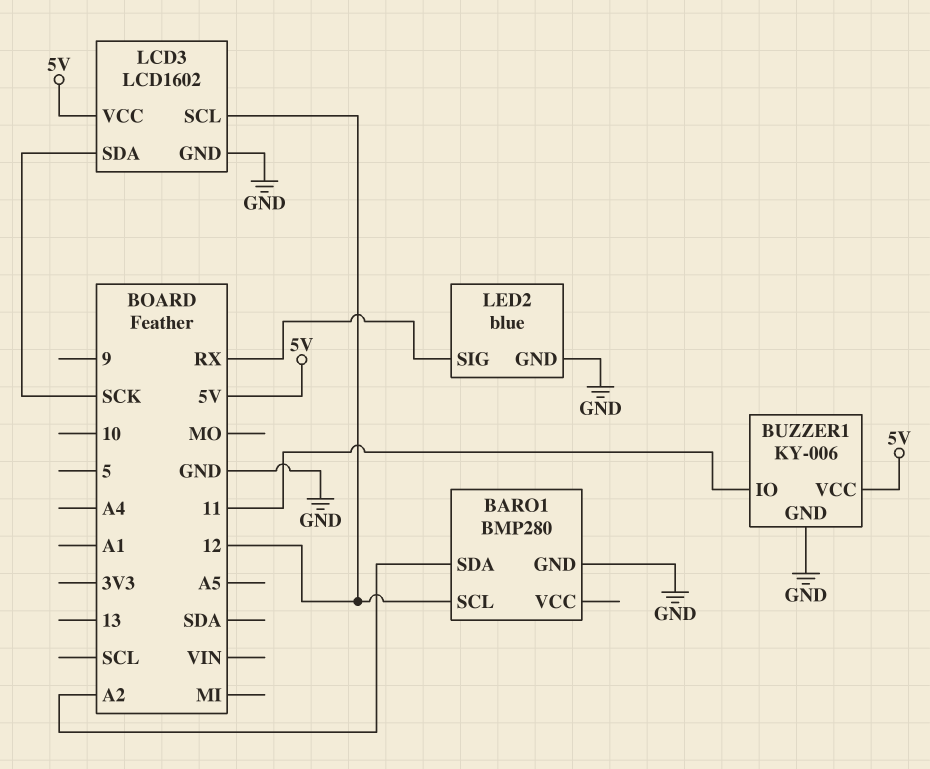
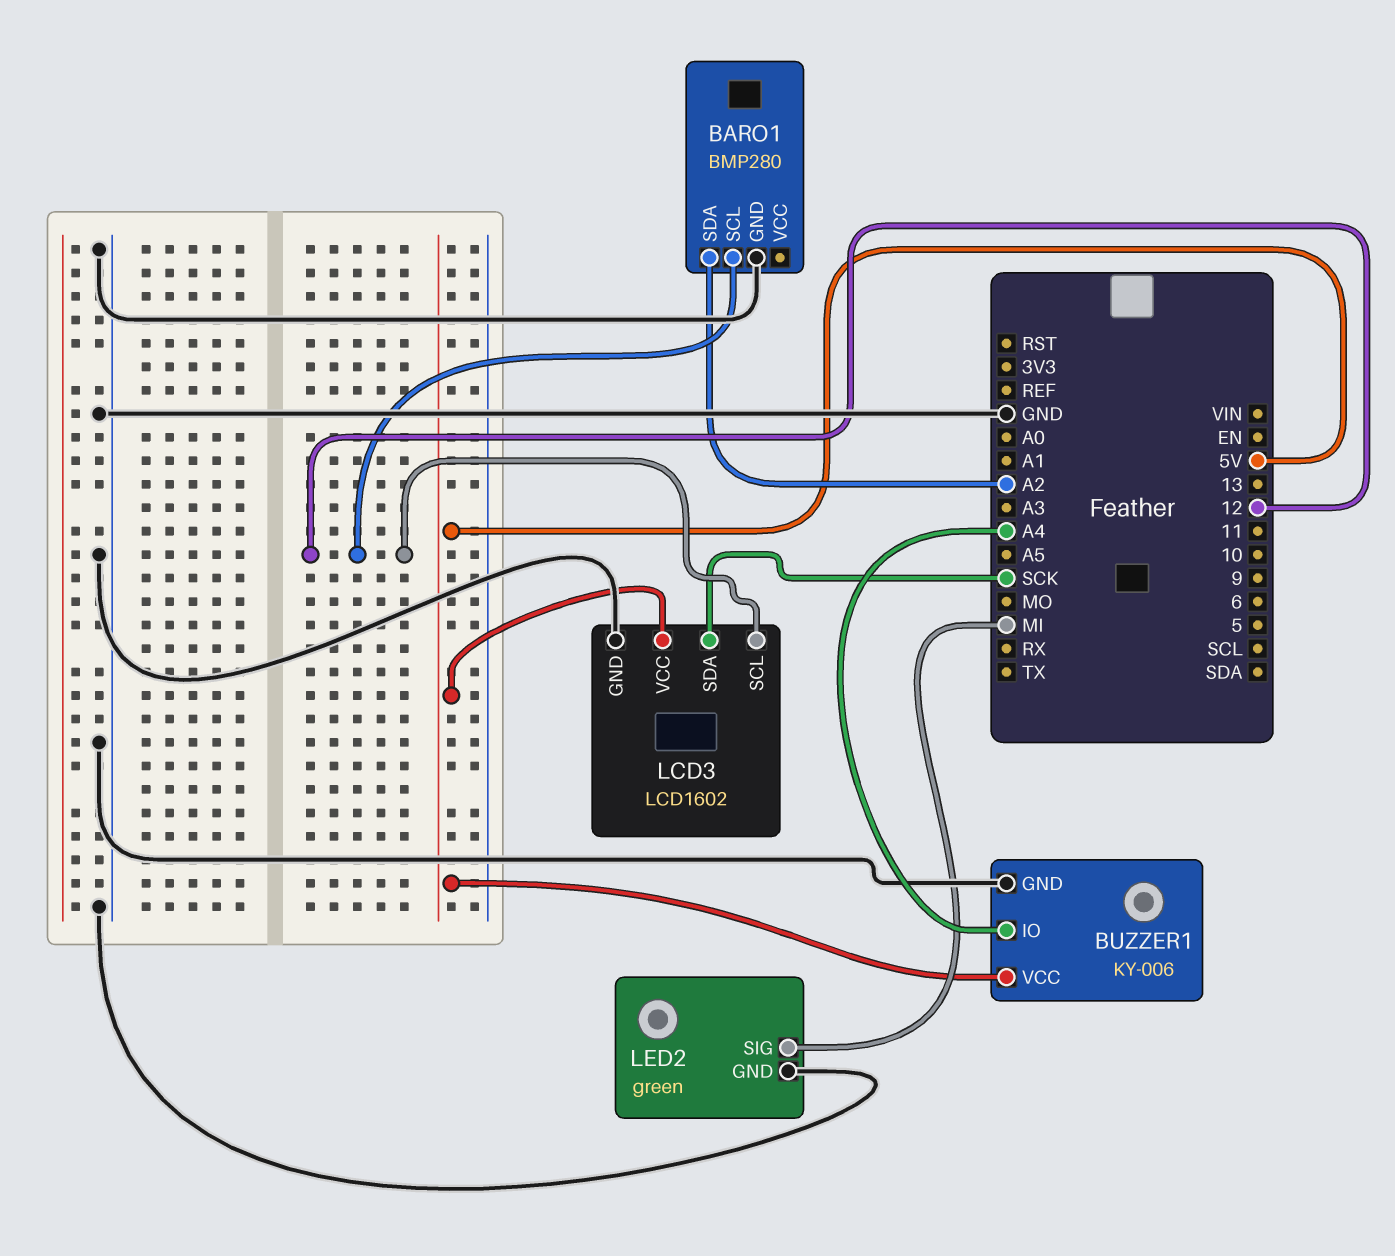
BUZZER1 pin IO: 11 -> A4
LED2: blue -> green
LED2 pin SIG: RX -> MI

